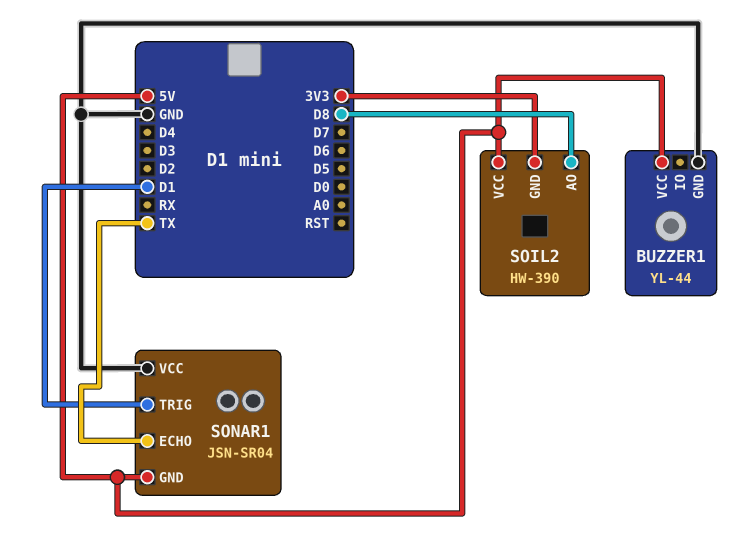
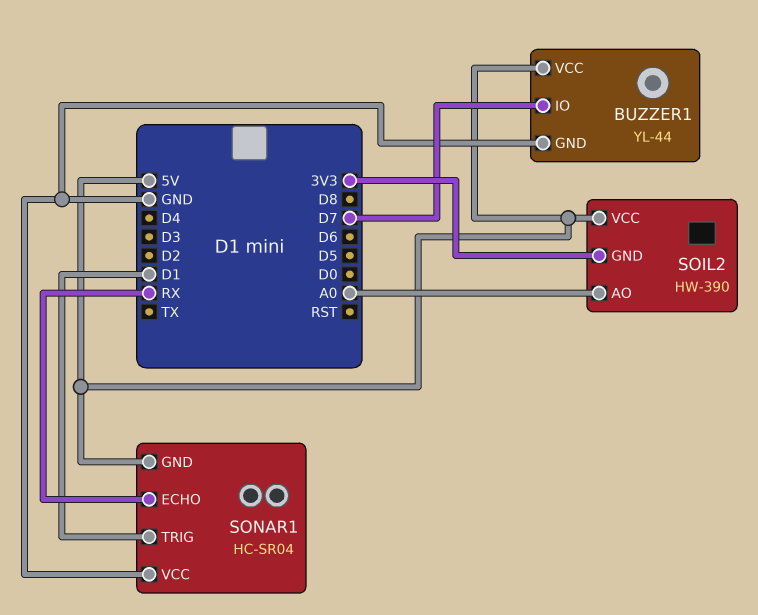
BUZZER1 pin IO: none -> D7
SOIL2 pin AO: D8 -> A0
SONAR1: JSN-SR04 -> HC-SR04
SONAR1 pin ECHO: TX -> RX

